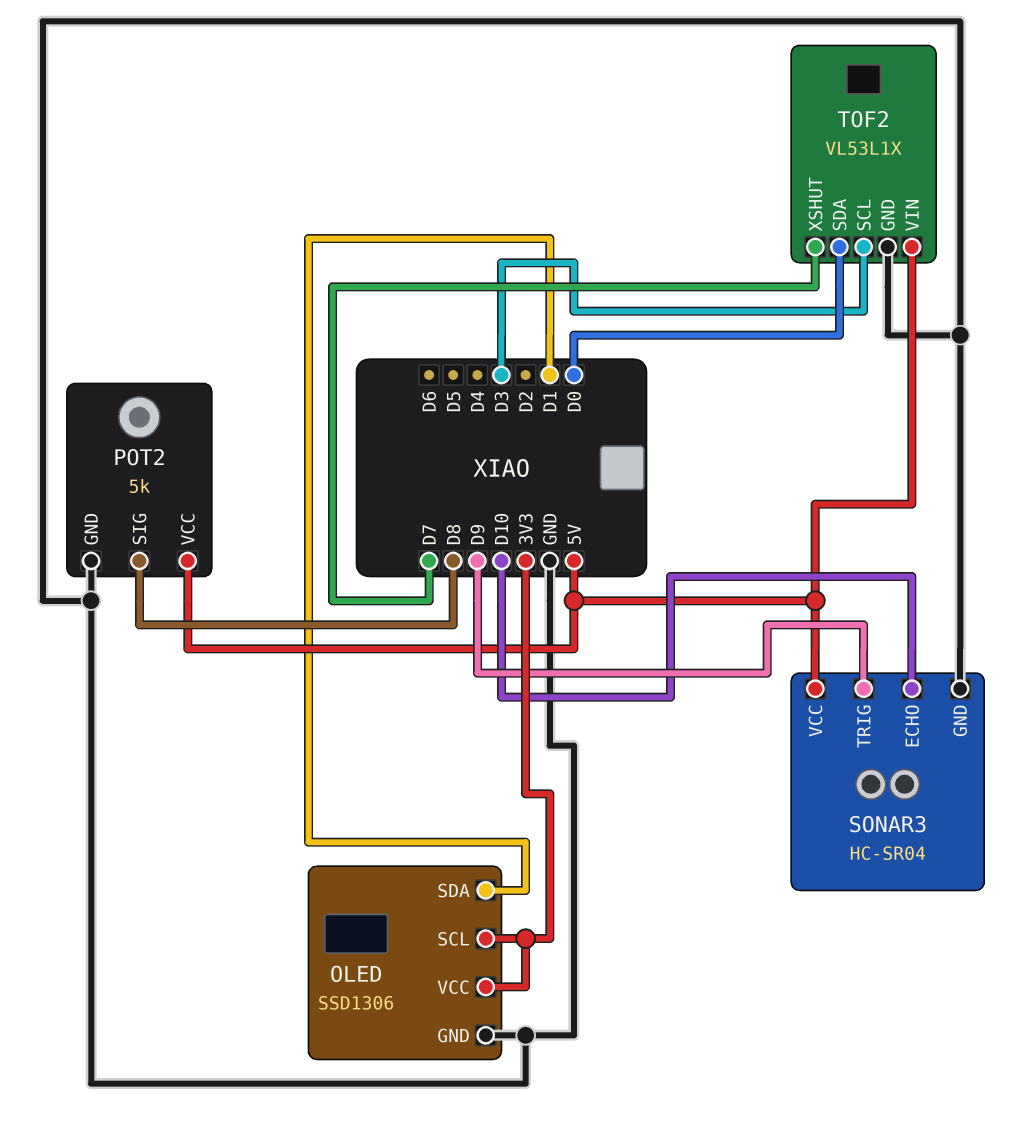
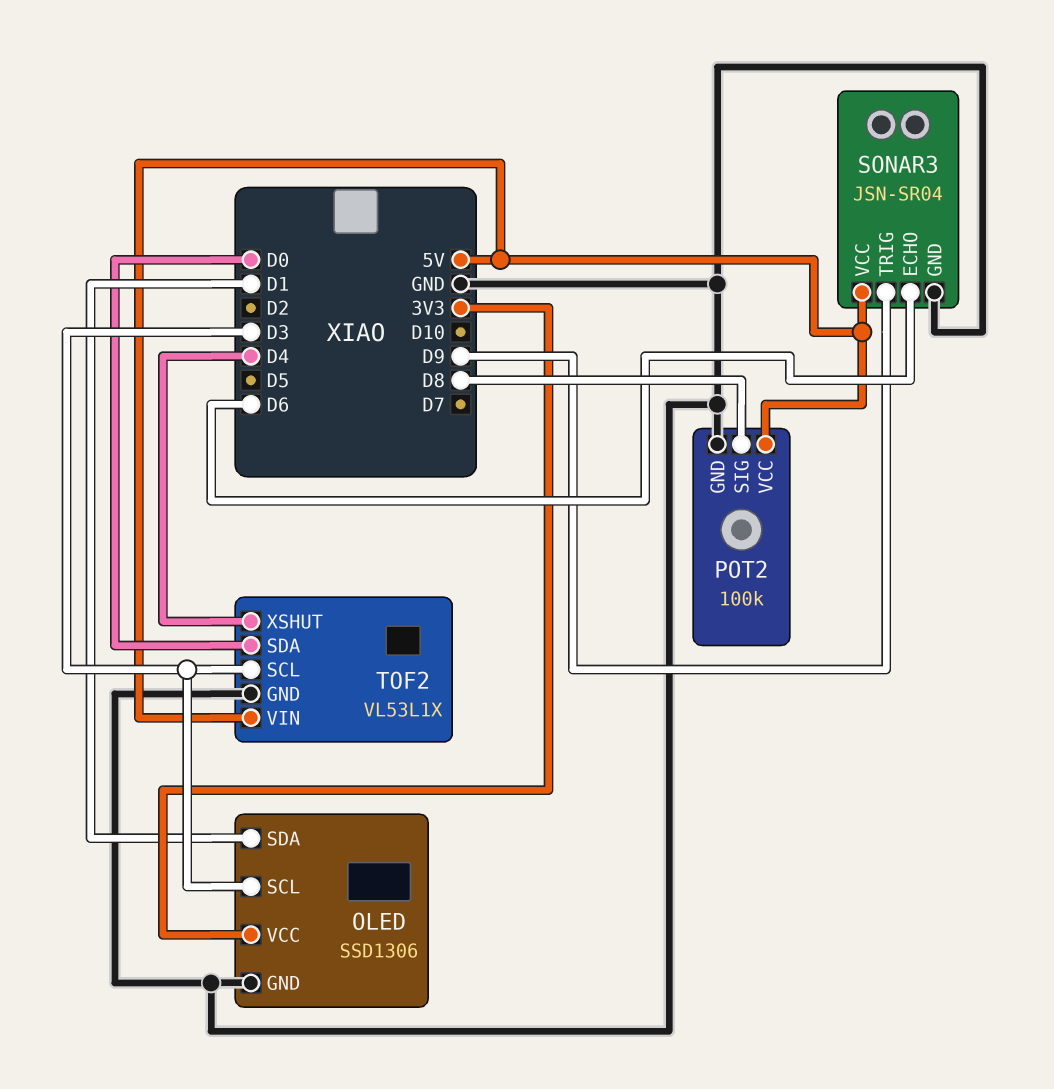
OLED pin SCL: 3V3 -> D3
POT2: 5k -> 100k
SONAR3: HC-SR04 -> JSN-SR04
SONAR3 pin ECHO: D10 -> D6
TOF2 pin XSHUT: D7 -> D4

